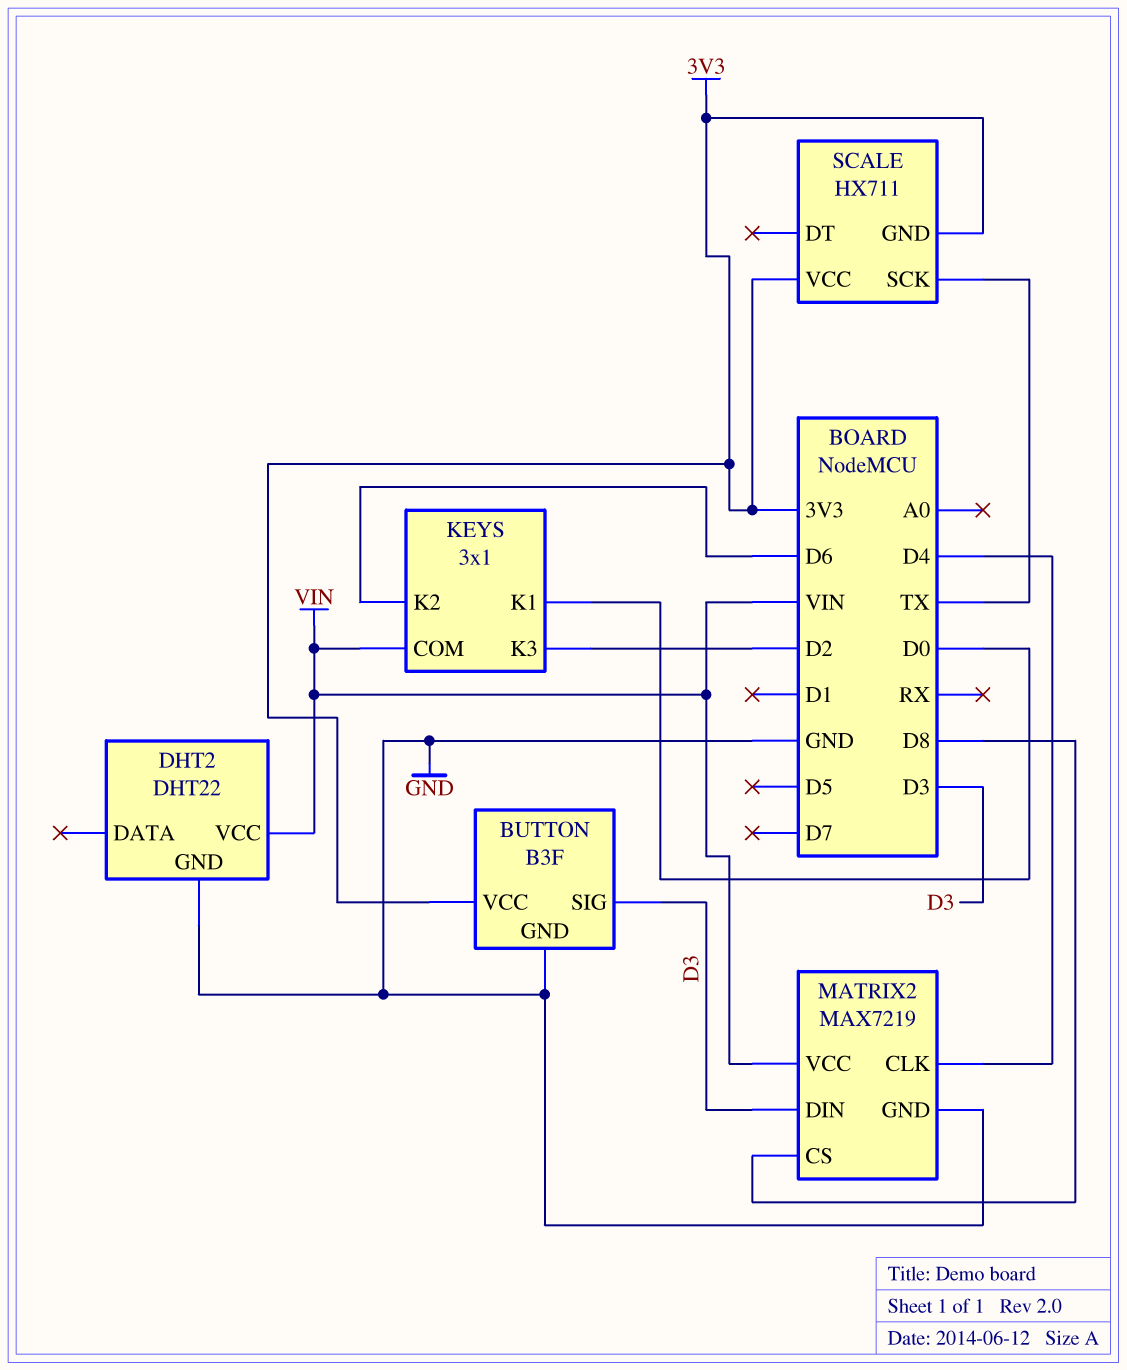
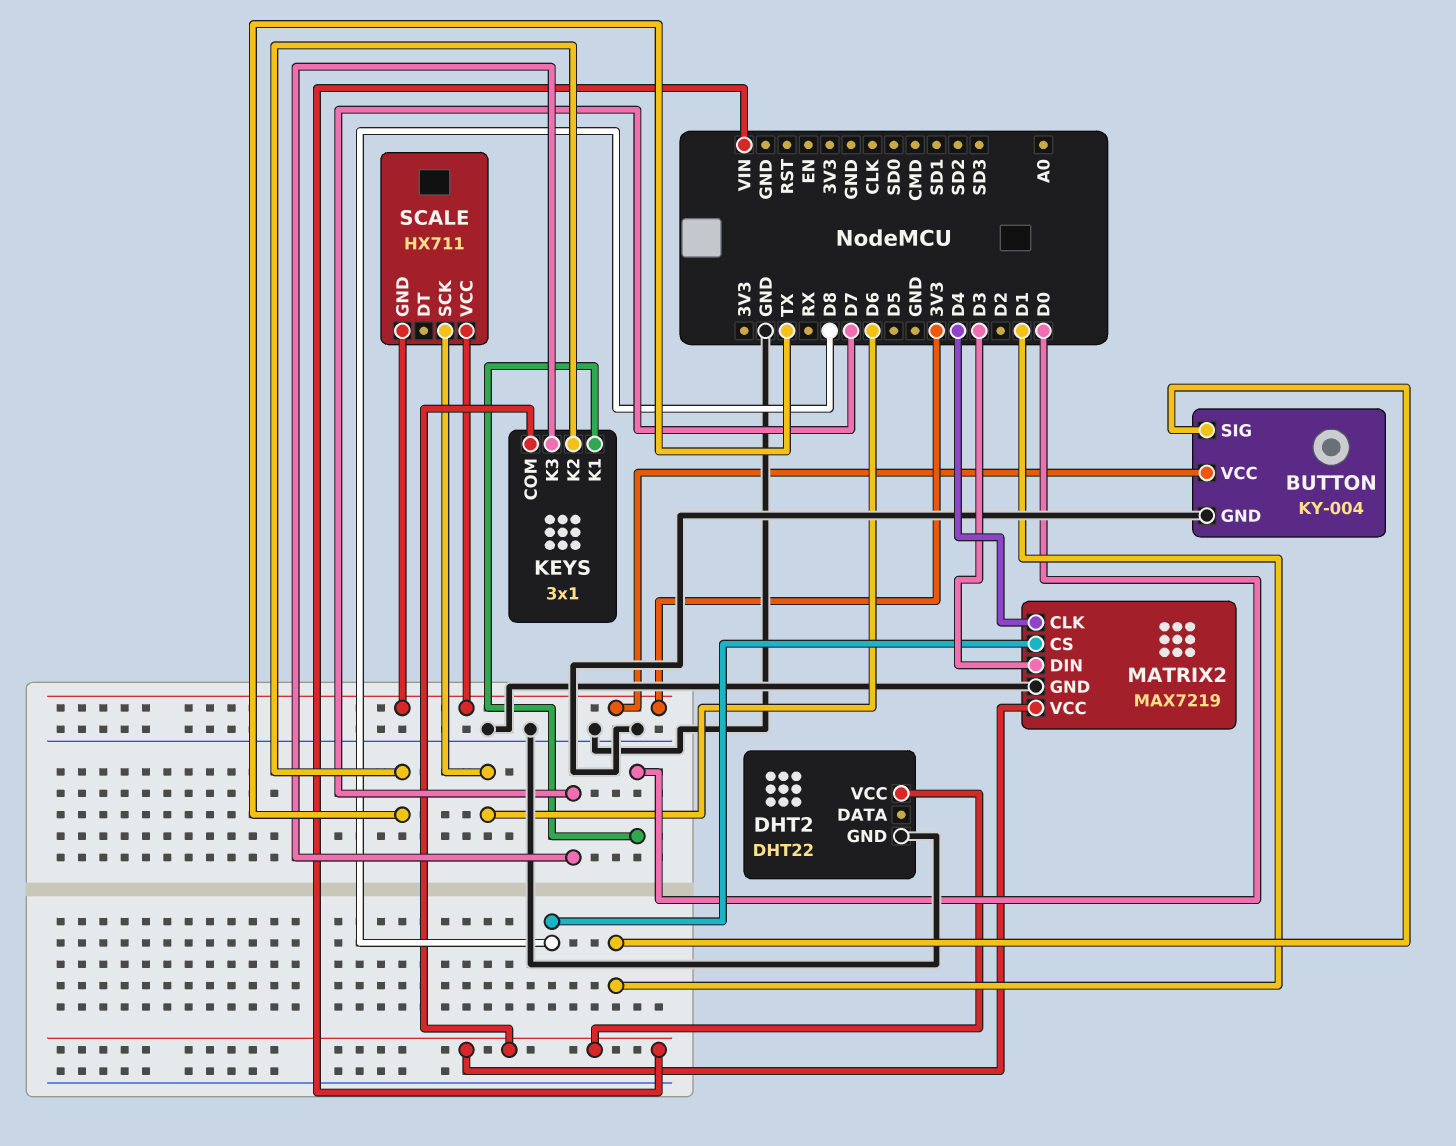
BUTTON: B3F -> KY-004
BUTTON pin SIG: D3 -> D1
KEYS pin K2: D6 -> TX
KEYS pin K3: D2 -> D7
SCALE pin SCK: TX -> D6

